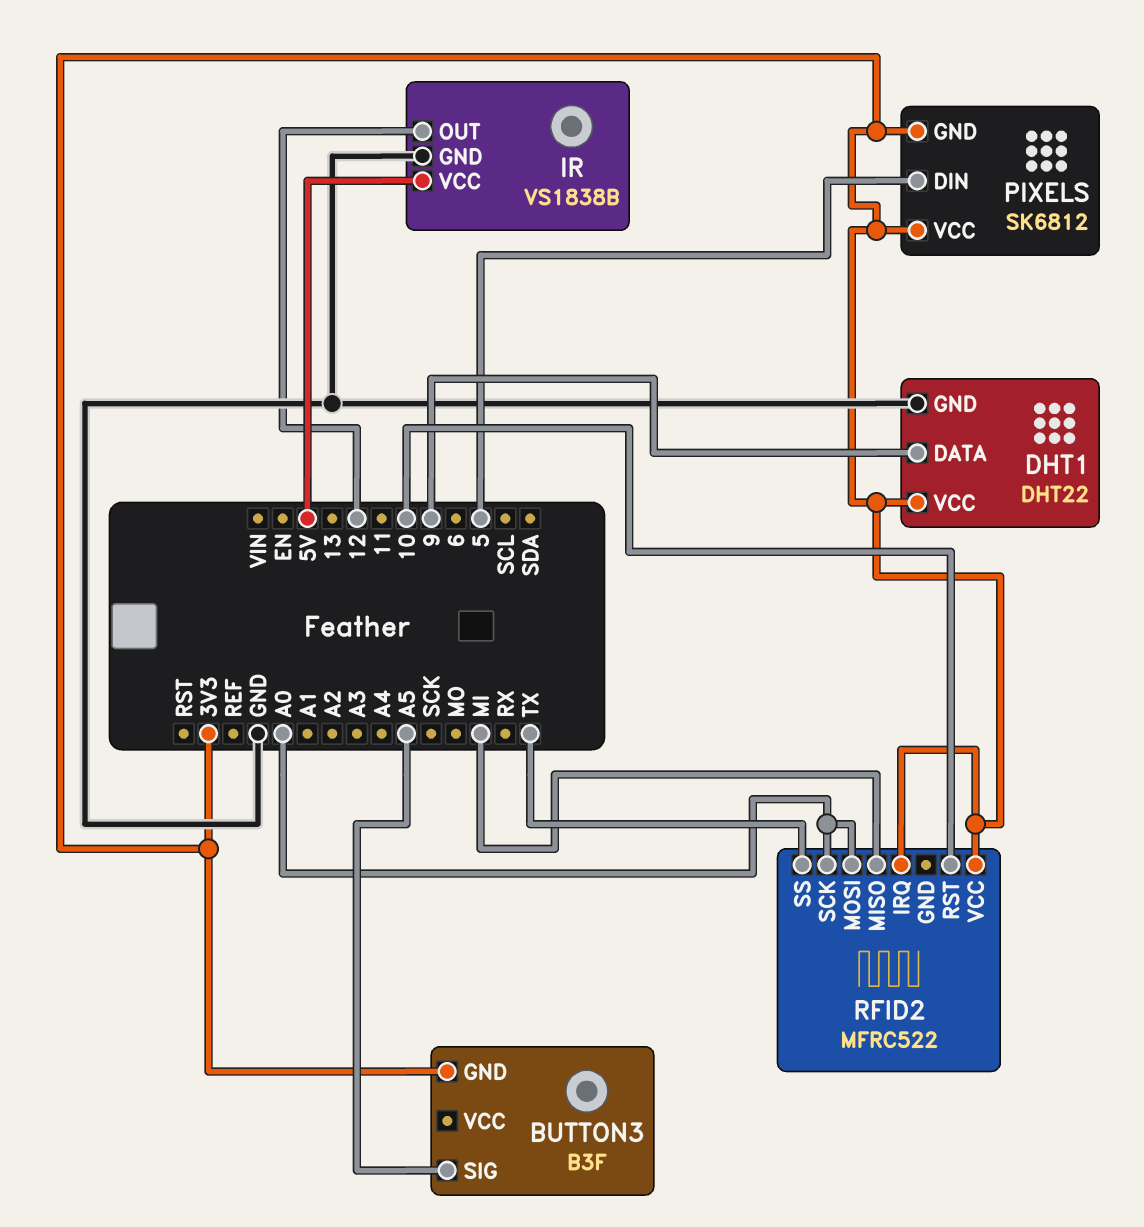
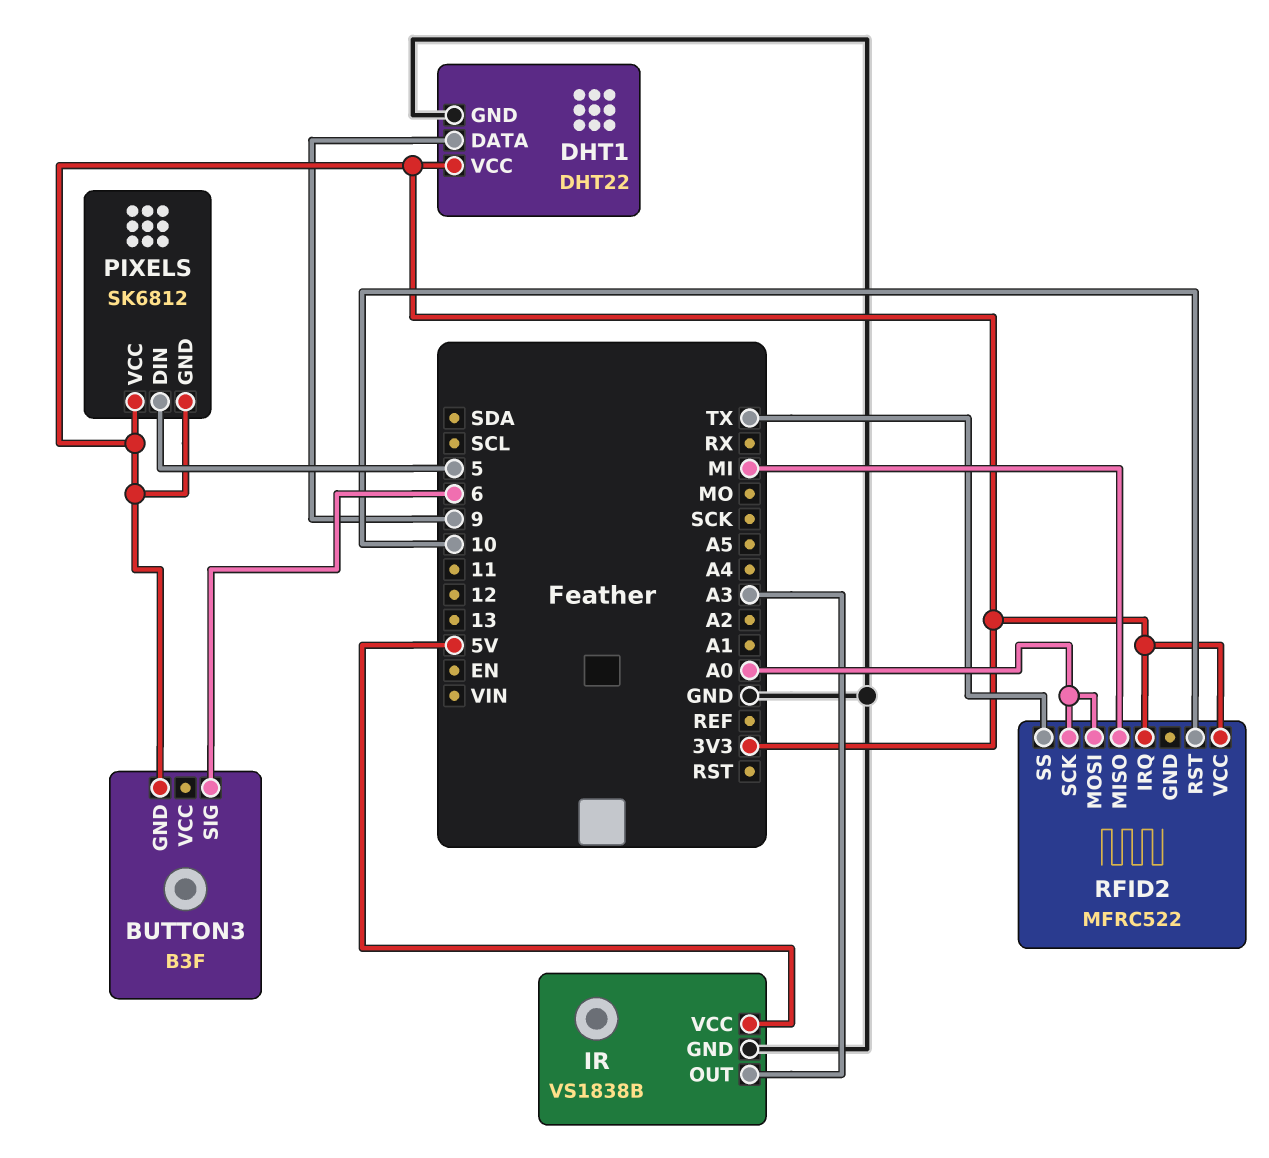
BUTTON3 pin SIG: A5 -> 6
IR pin OUT: 12 -> A3

